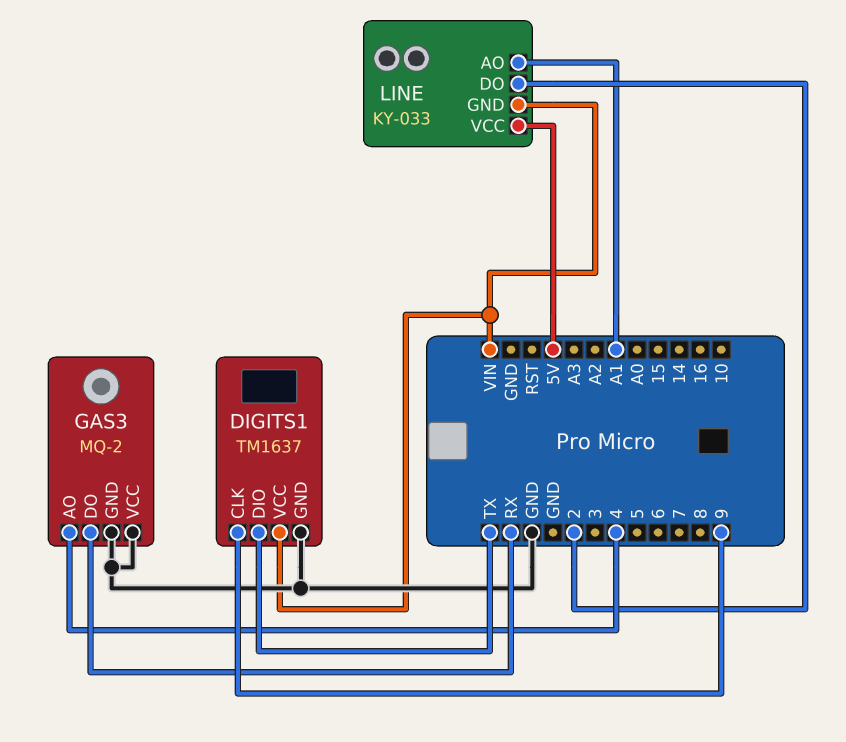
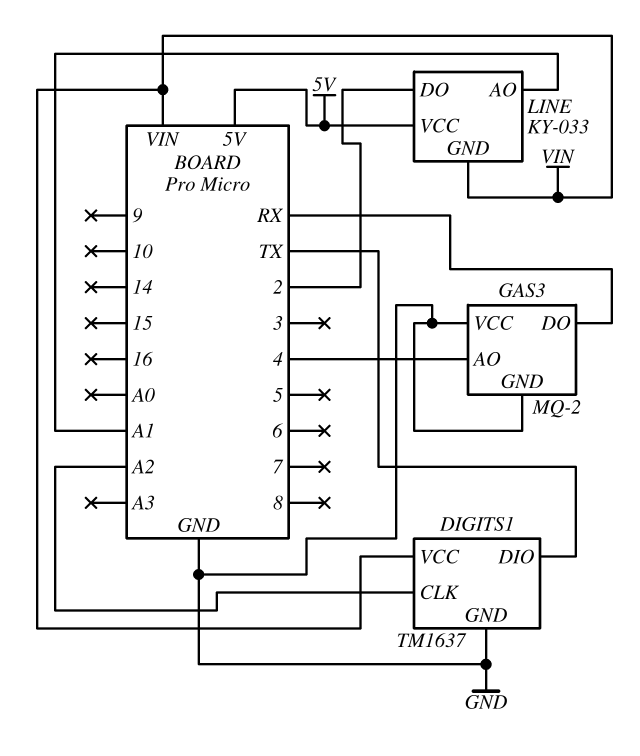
DIGITS1 pin CLK: 9 -> A2

